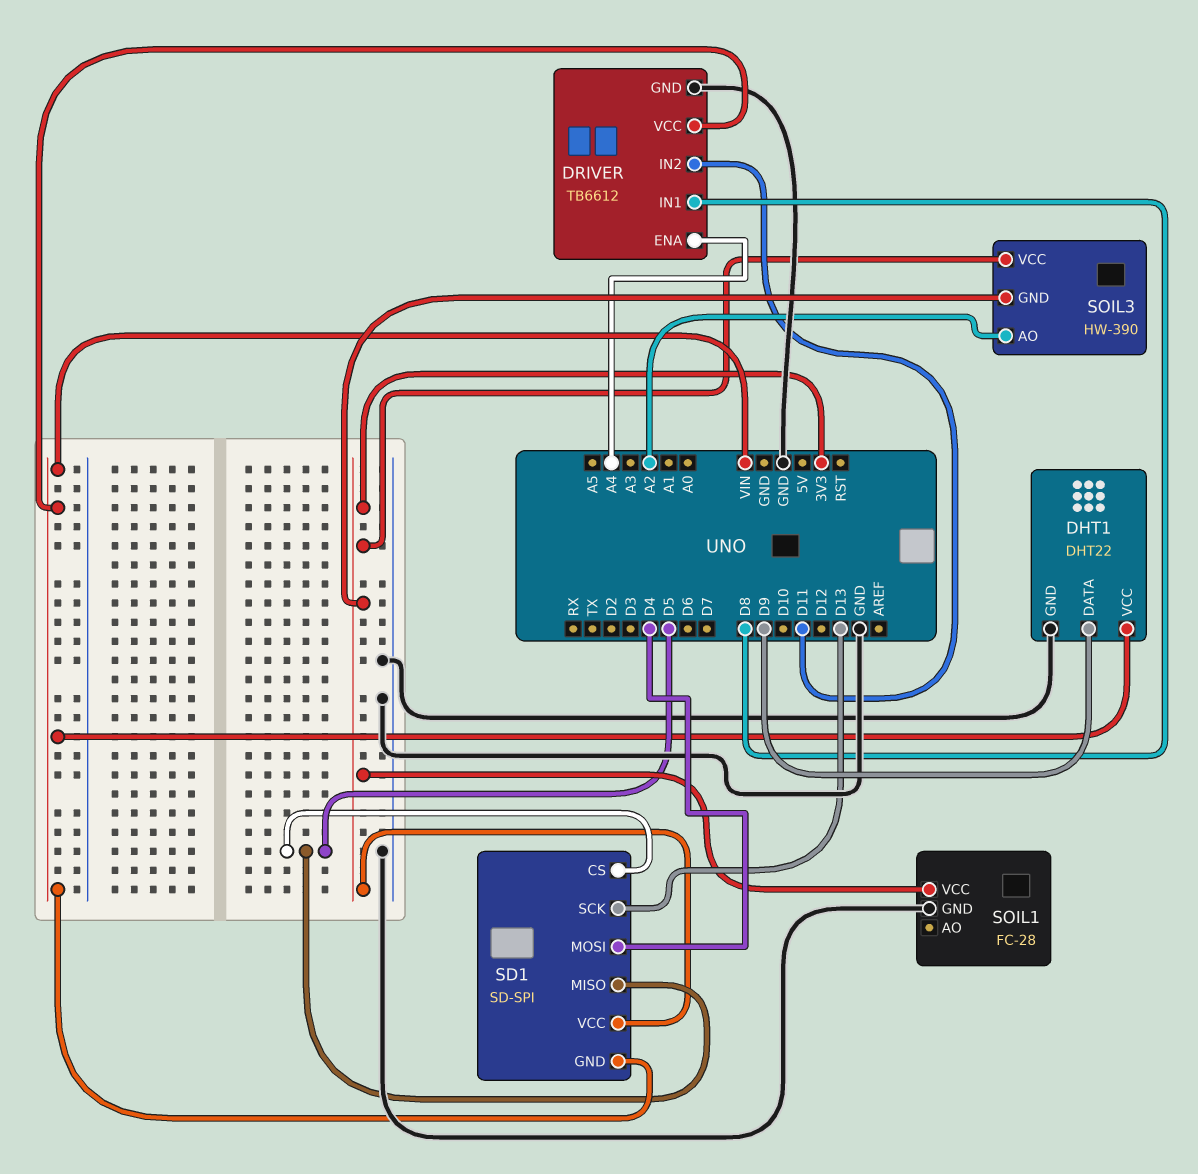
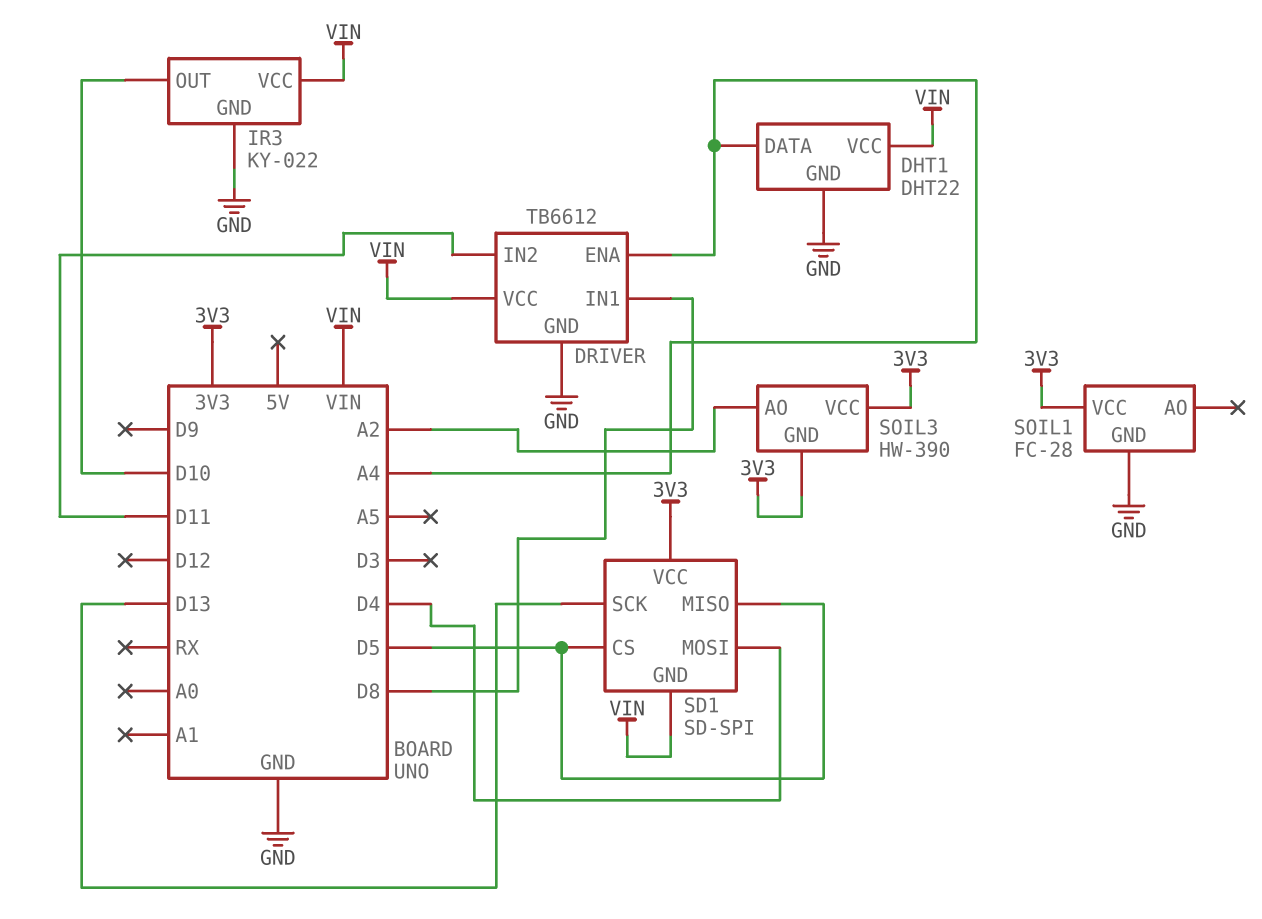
DHT1 pin DATA: D9 -> A4
IR3: none -> KY-022
IR3 pin GND: none -> GND
IR3 pin OUT: none -> D10
IR3 pin VCC: none -> VIN

